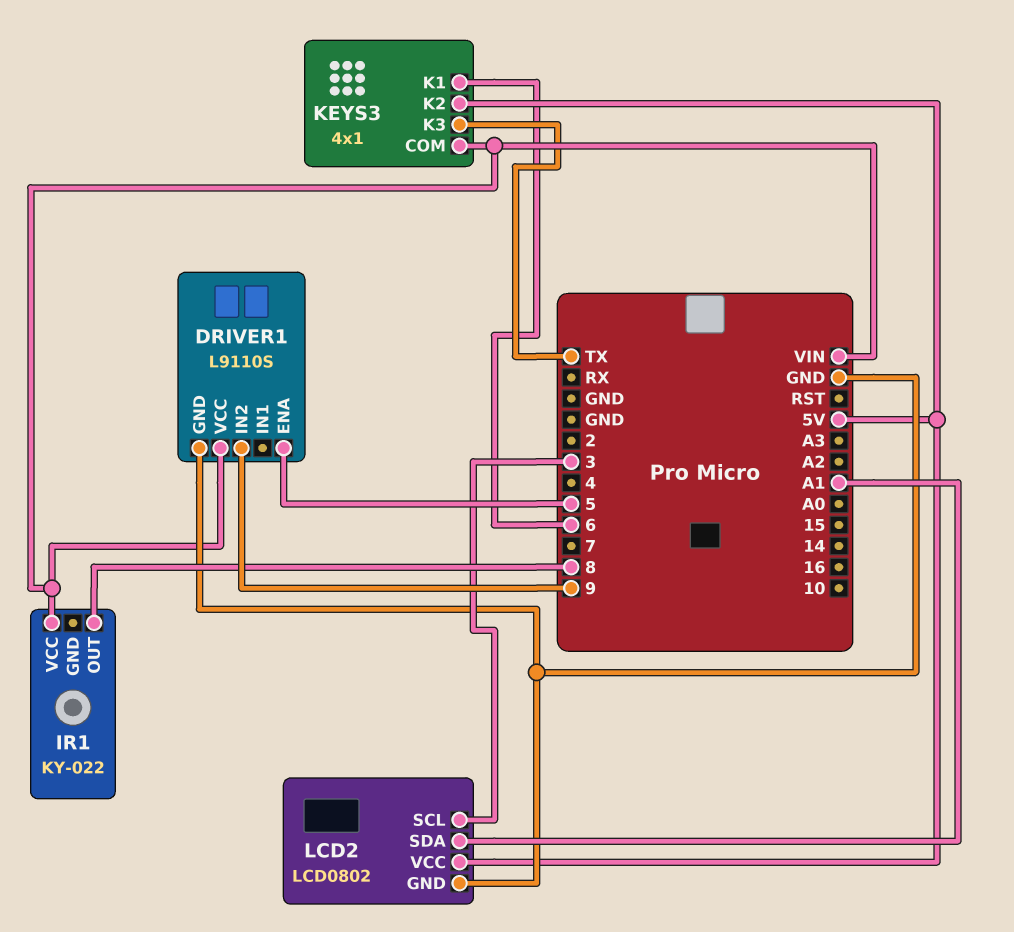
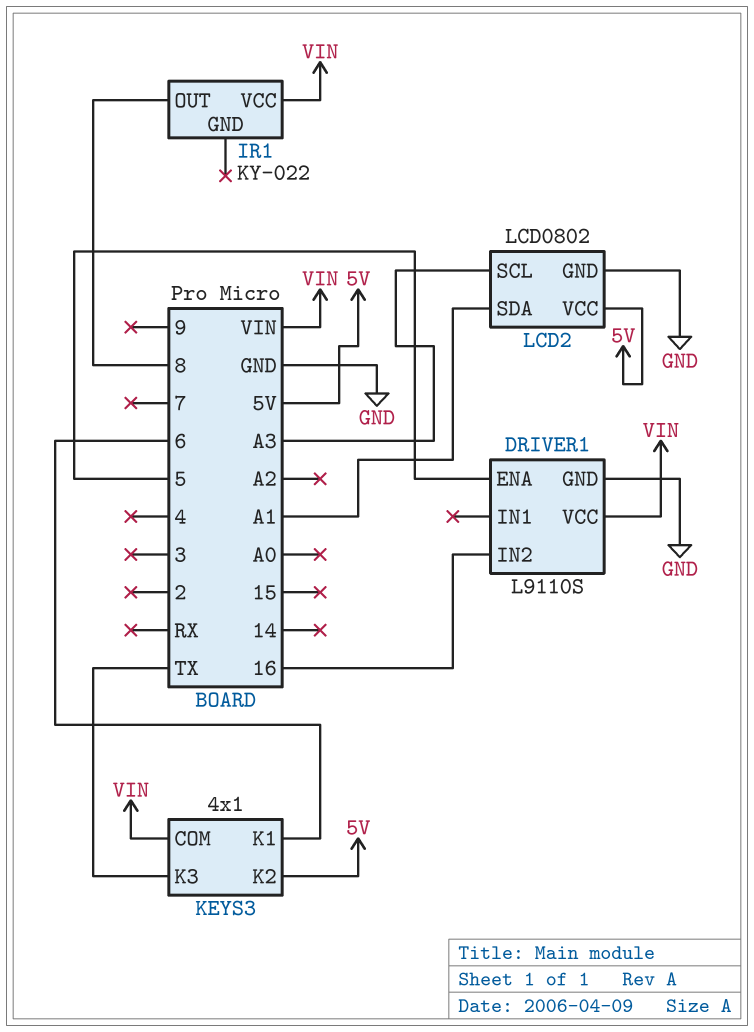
DRIVER1 pin IN2: 9 -> 16
LCD2 pin SCL: 3 -> A3

